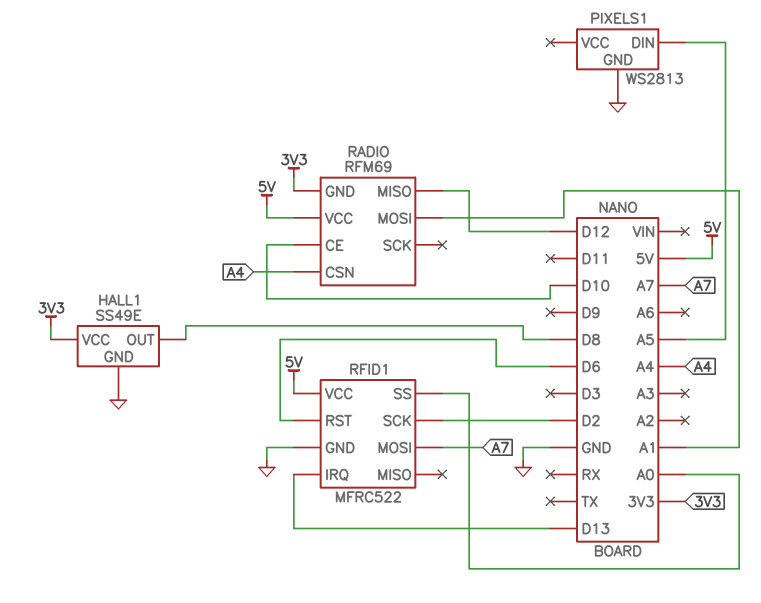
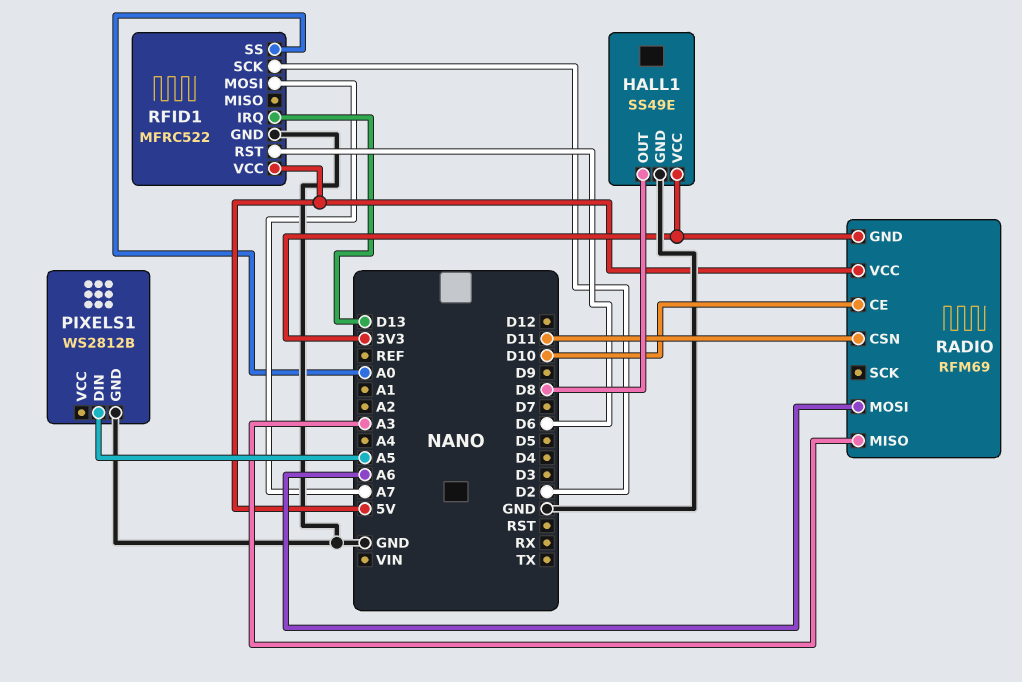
PIXELS1: WS2813 -> WS2812B
RADIO pin CSN: A4 -> D11
RADIO pin MISO: D12 -> A3
RADIO pin MOSI: A1 -> A6

